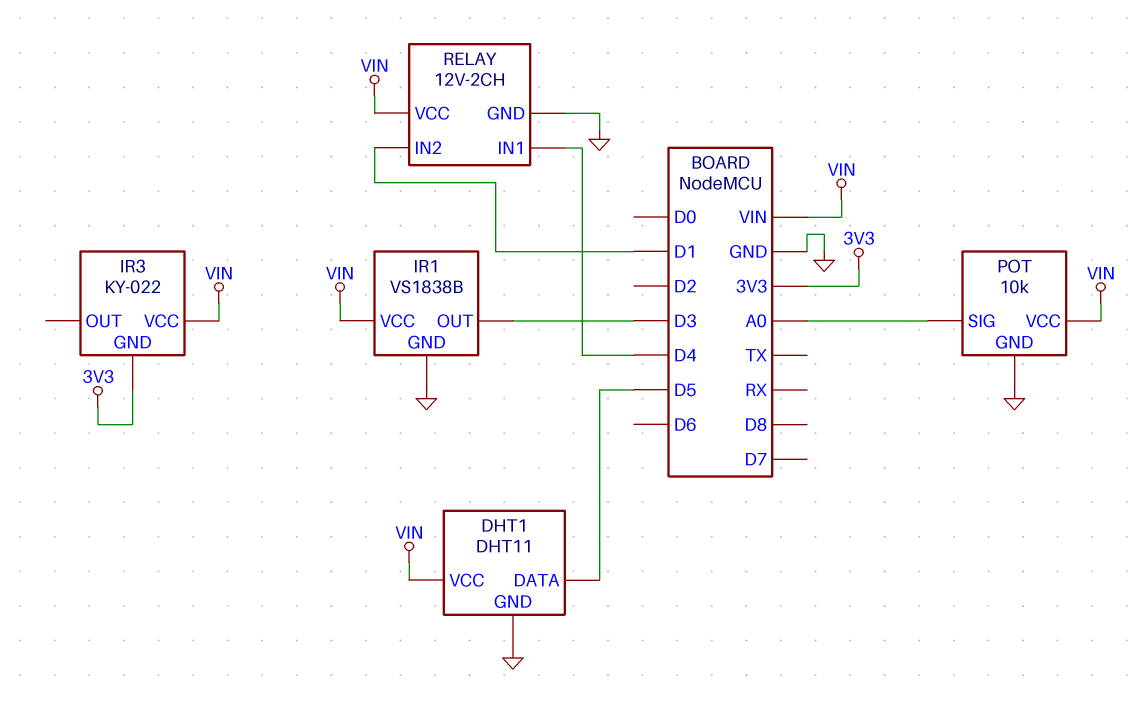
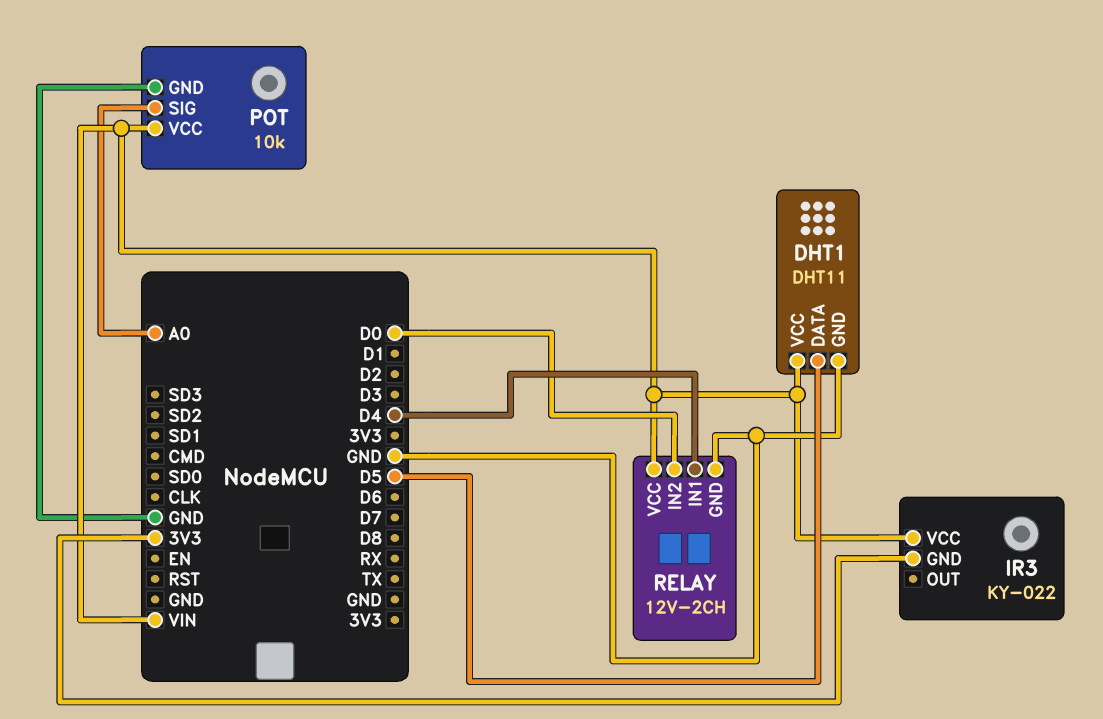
IR1: VS1838B -> none
IR1 pin GND: GND -> none
IR1 pin OUT: D3 -> none
IR1 pin VCC: VIN -> none
RELAY pin IN2: D1 -> D0

